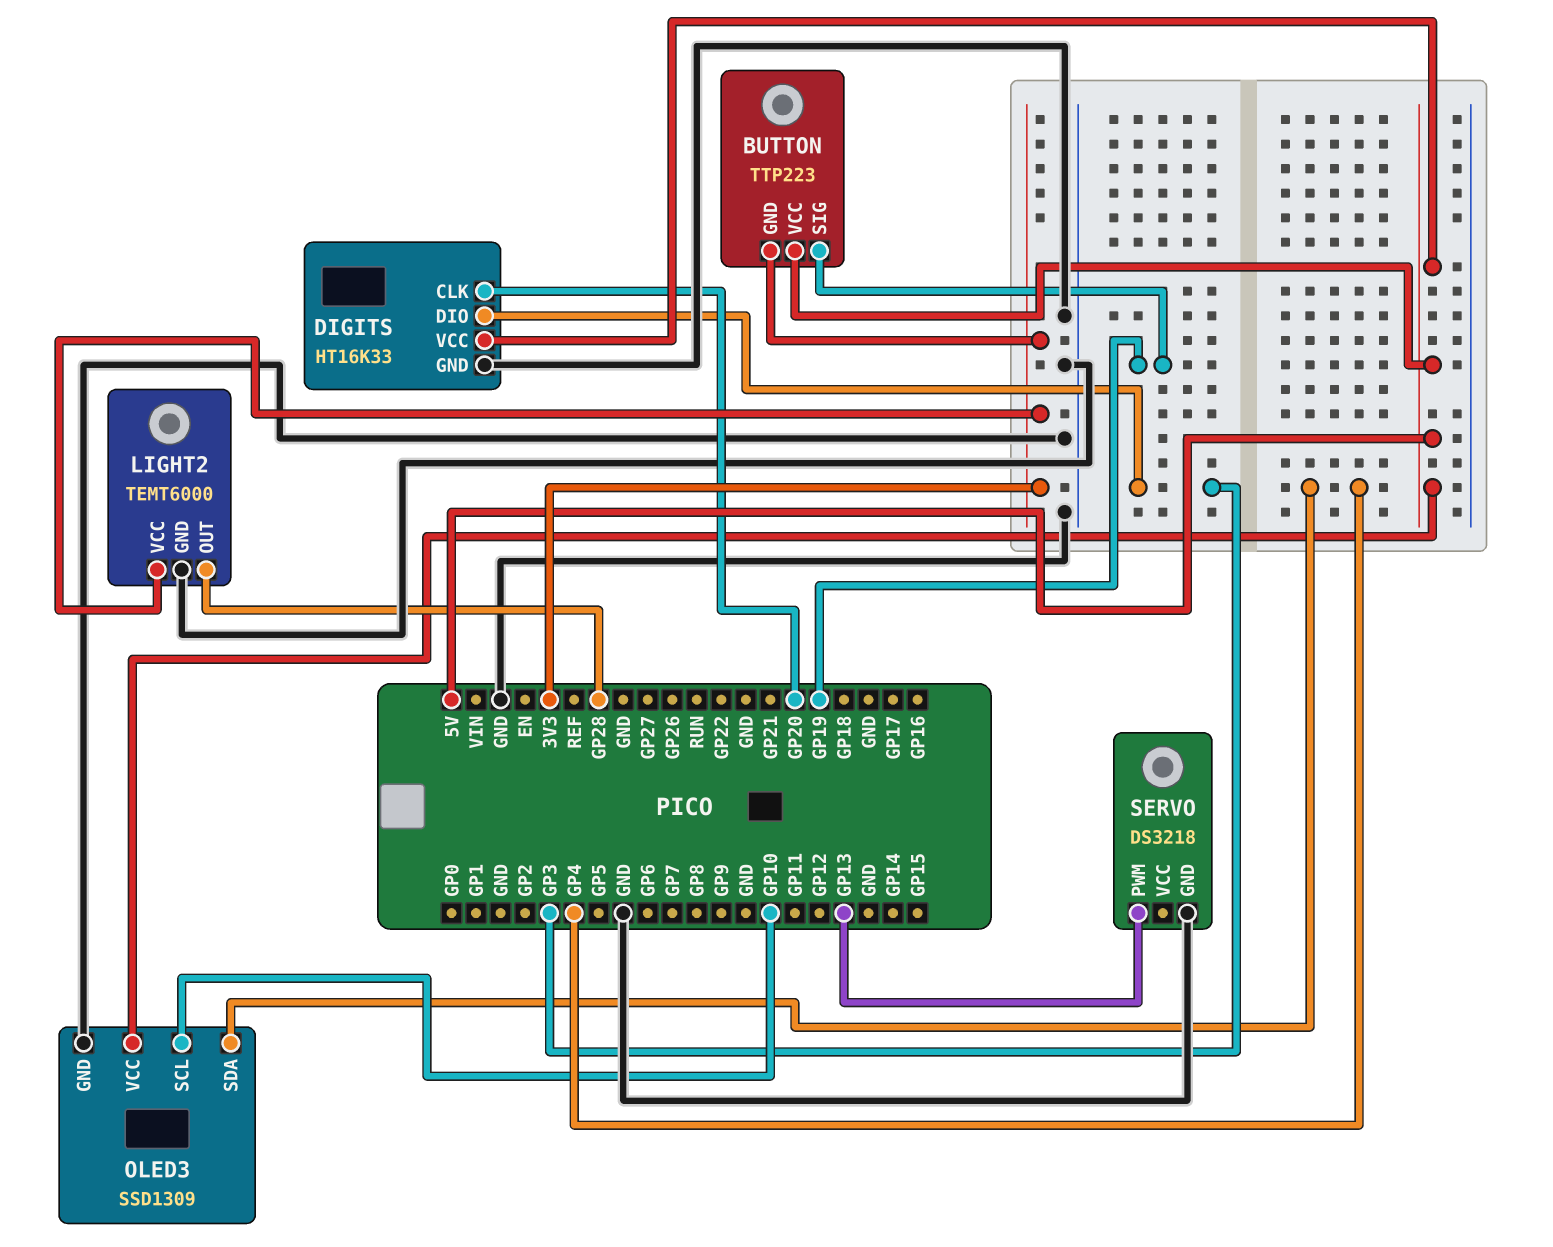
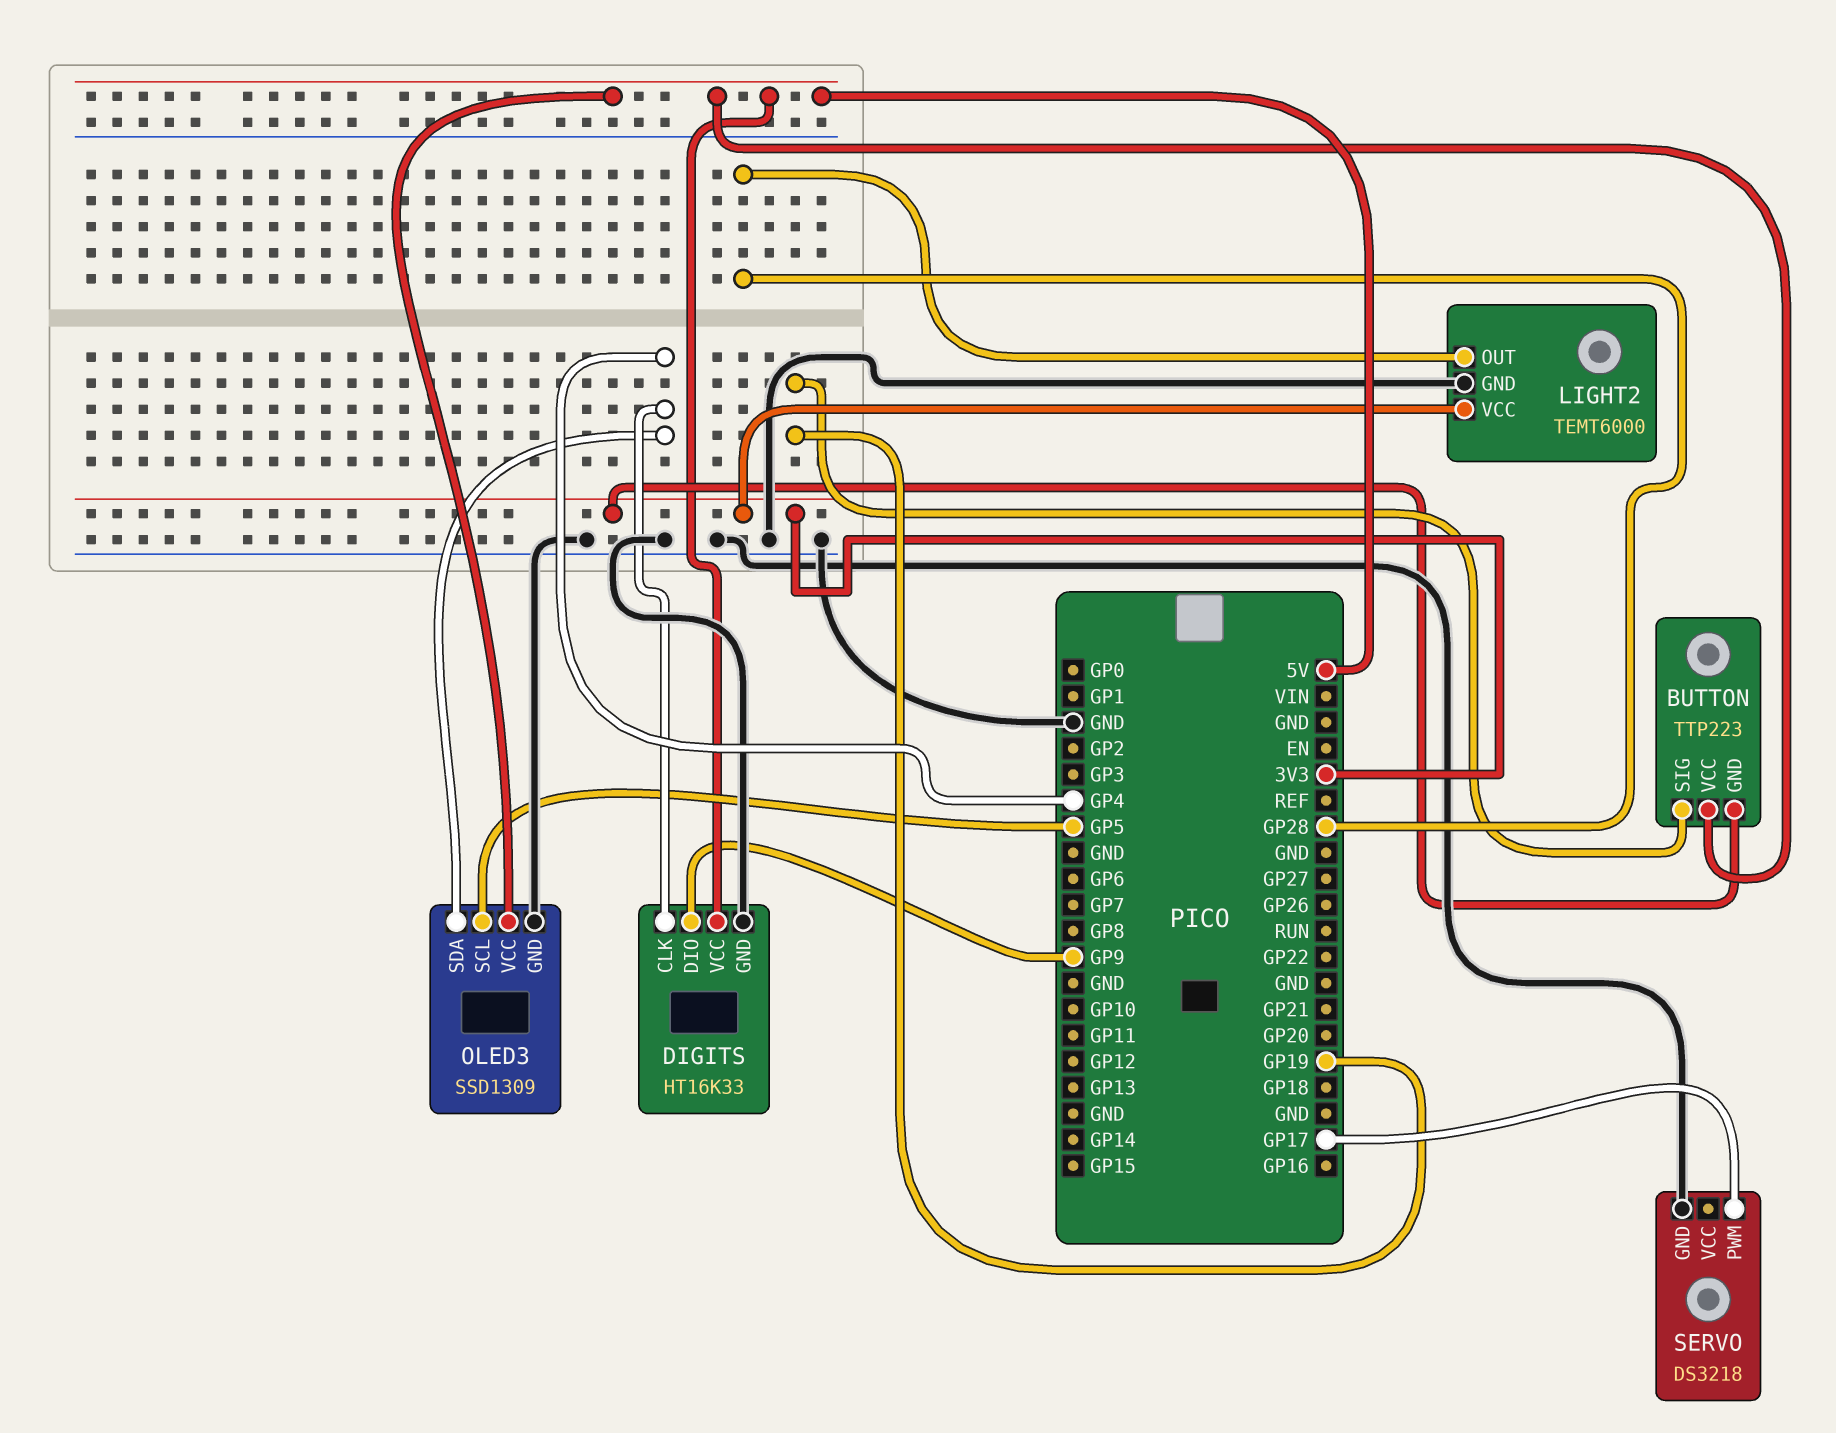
DIGITS pin CLK: GP20 -> GP4
DIGITS pin DIO: GP3 -> GP9
OLED3 pin SCL: GP10 -> GP5
SERVO pin PWM: GP13 -> GP17

